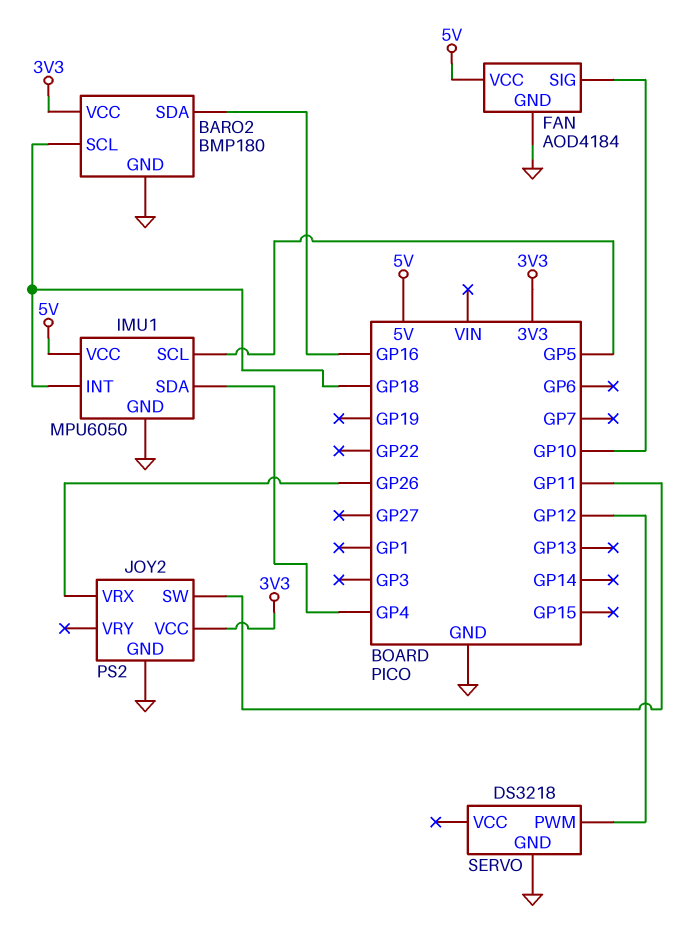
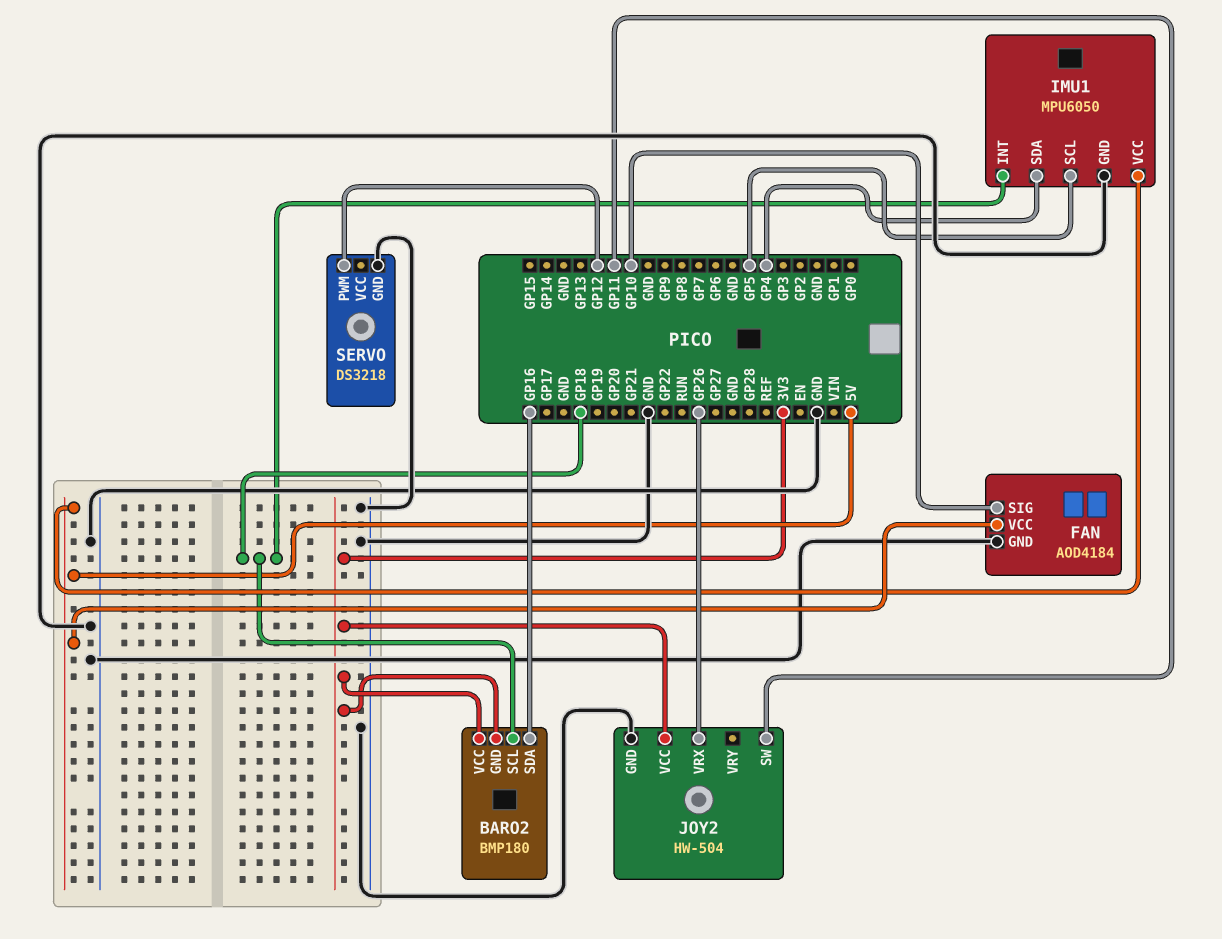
BARO2 pin GND: GND -> 3V3
JOY2: PS2 -> HW-504

